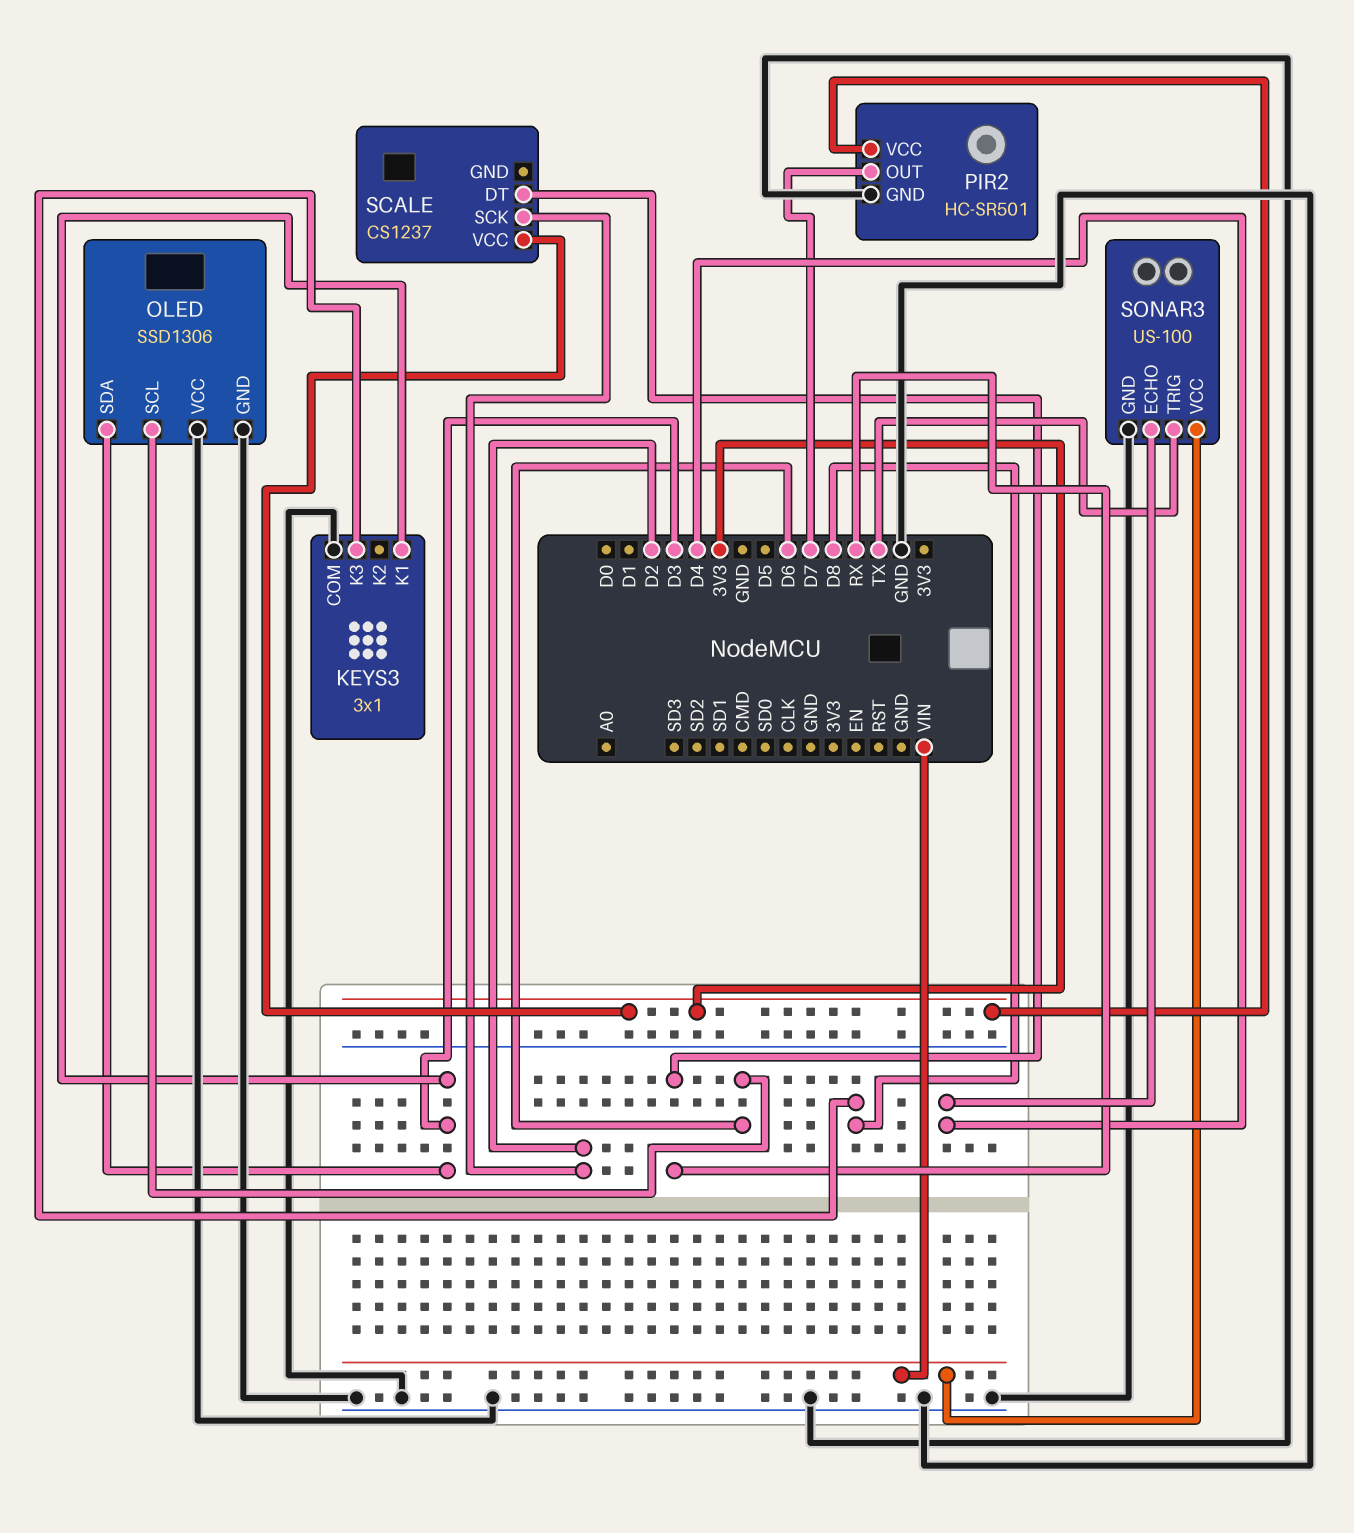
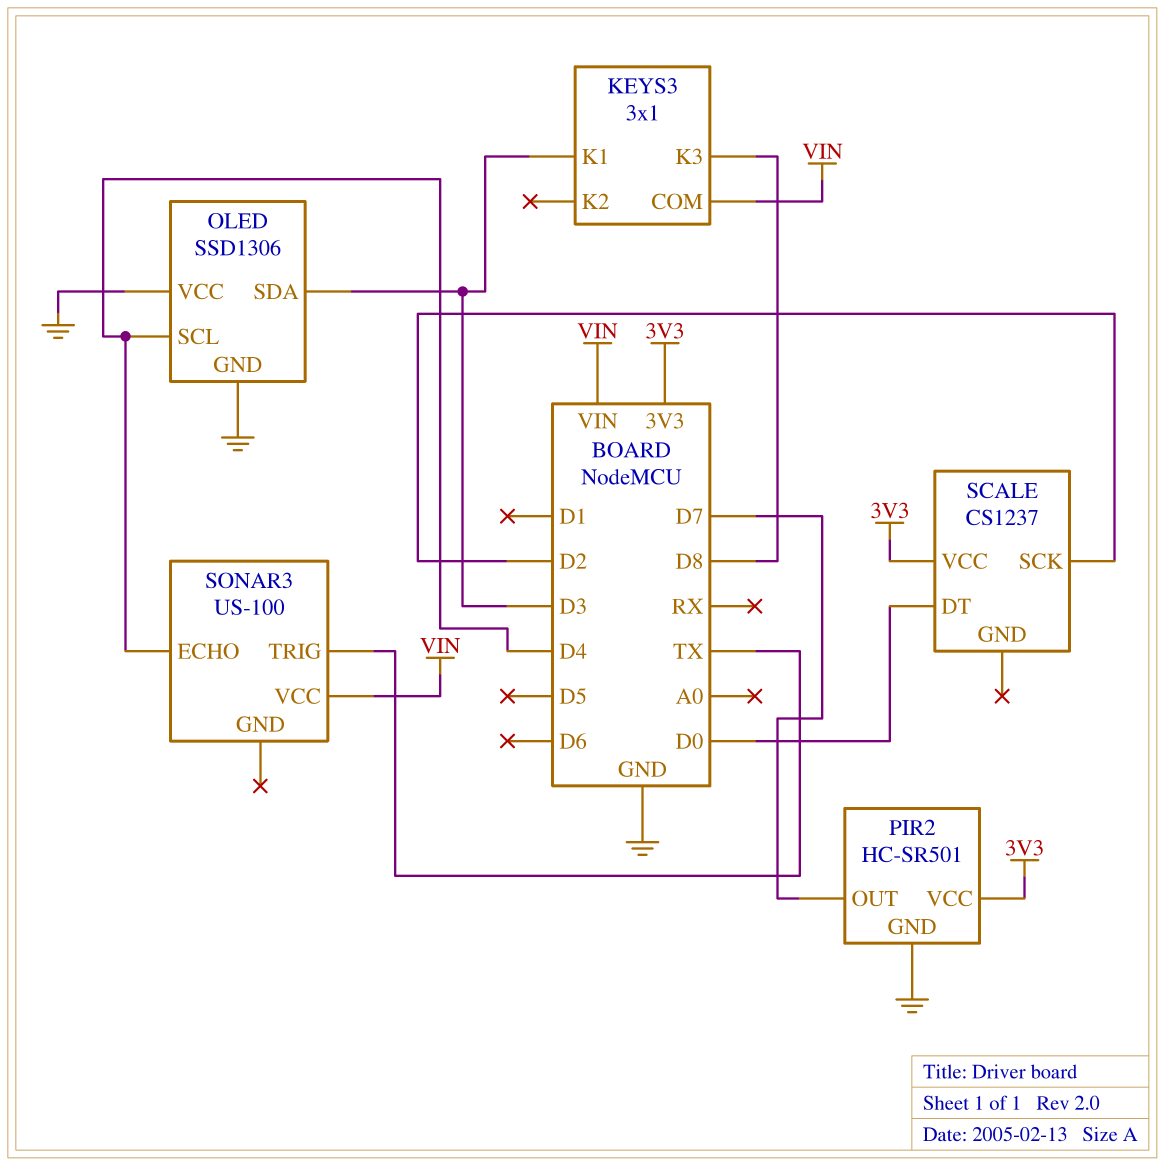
KEYS3 pin COM: GND -> VIN
OLED pin SCL: D6 -> D4
SCALE pin DT: RX -> D0
SONAR3 pin GND: GND -> none

